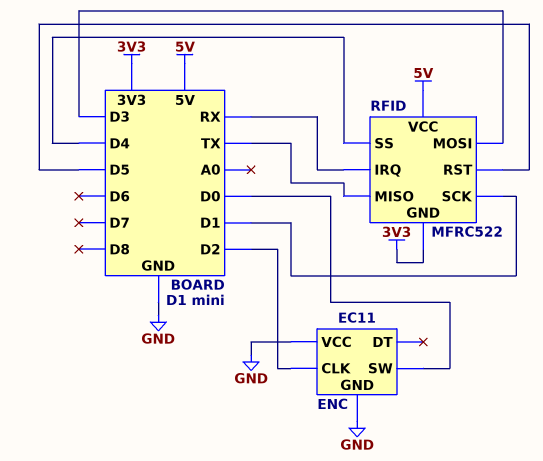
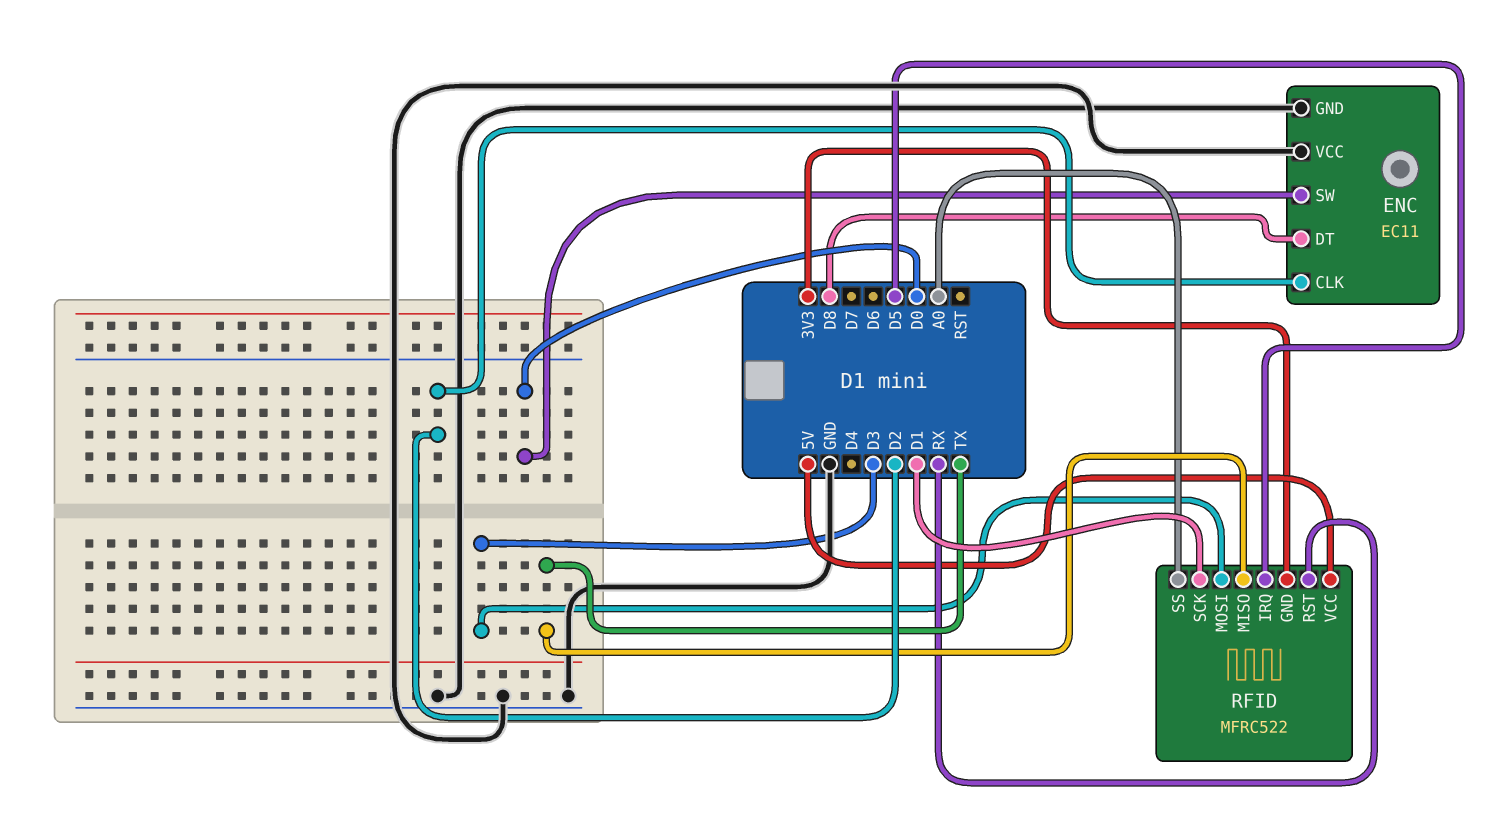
ENC pin DT: none -> D8
RFID pin IRQ: RX -> D5
RFID pin RST: D5 -> RX
RFID pin SS: D4 -> A0

